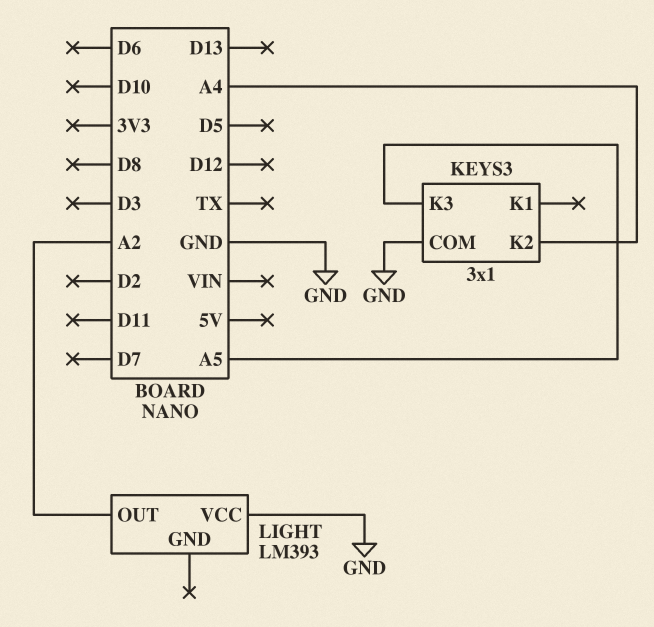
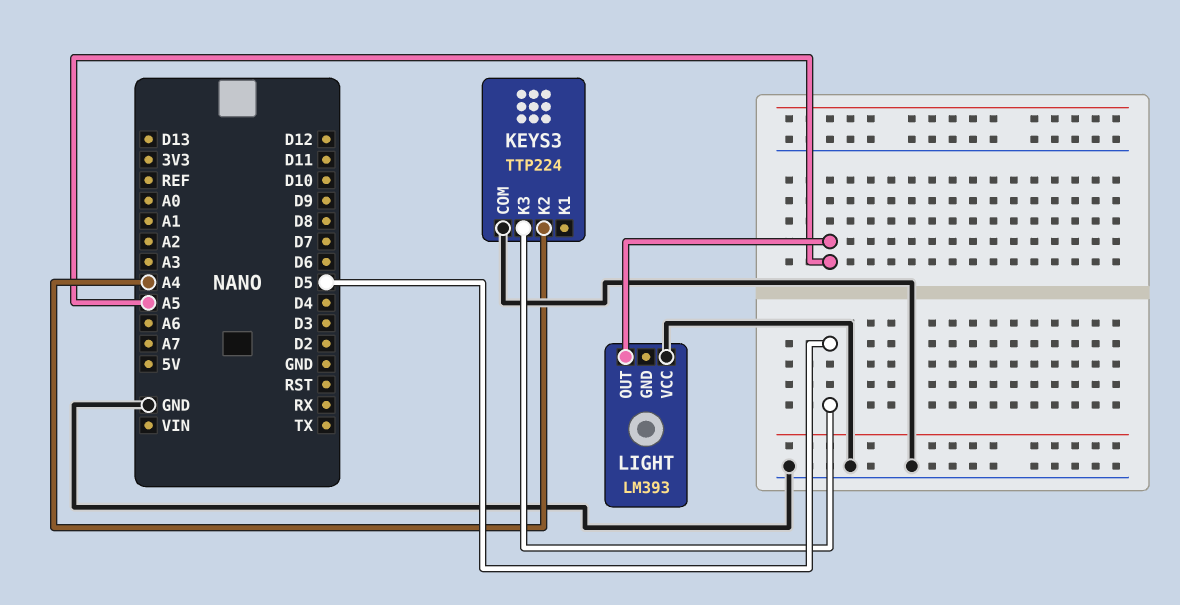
KEYS3: 3x1 -> TTP224
KEYS3 pin K3: A5 -> D5
LIGHT pin OUT: A2 -> A5

